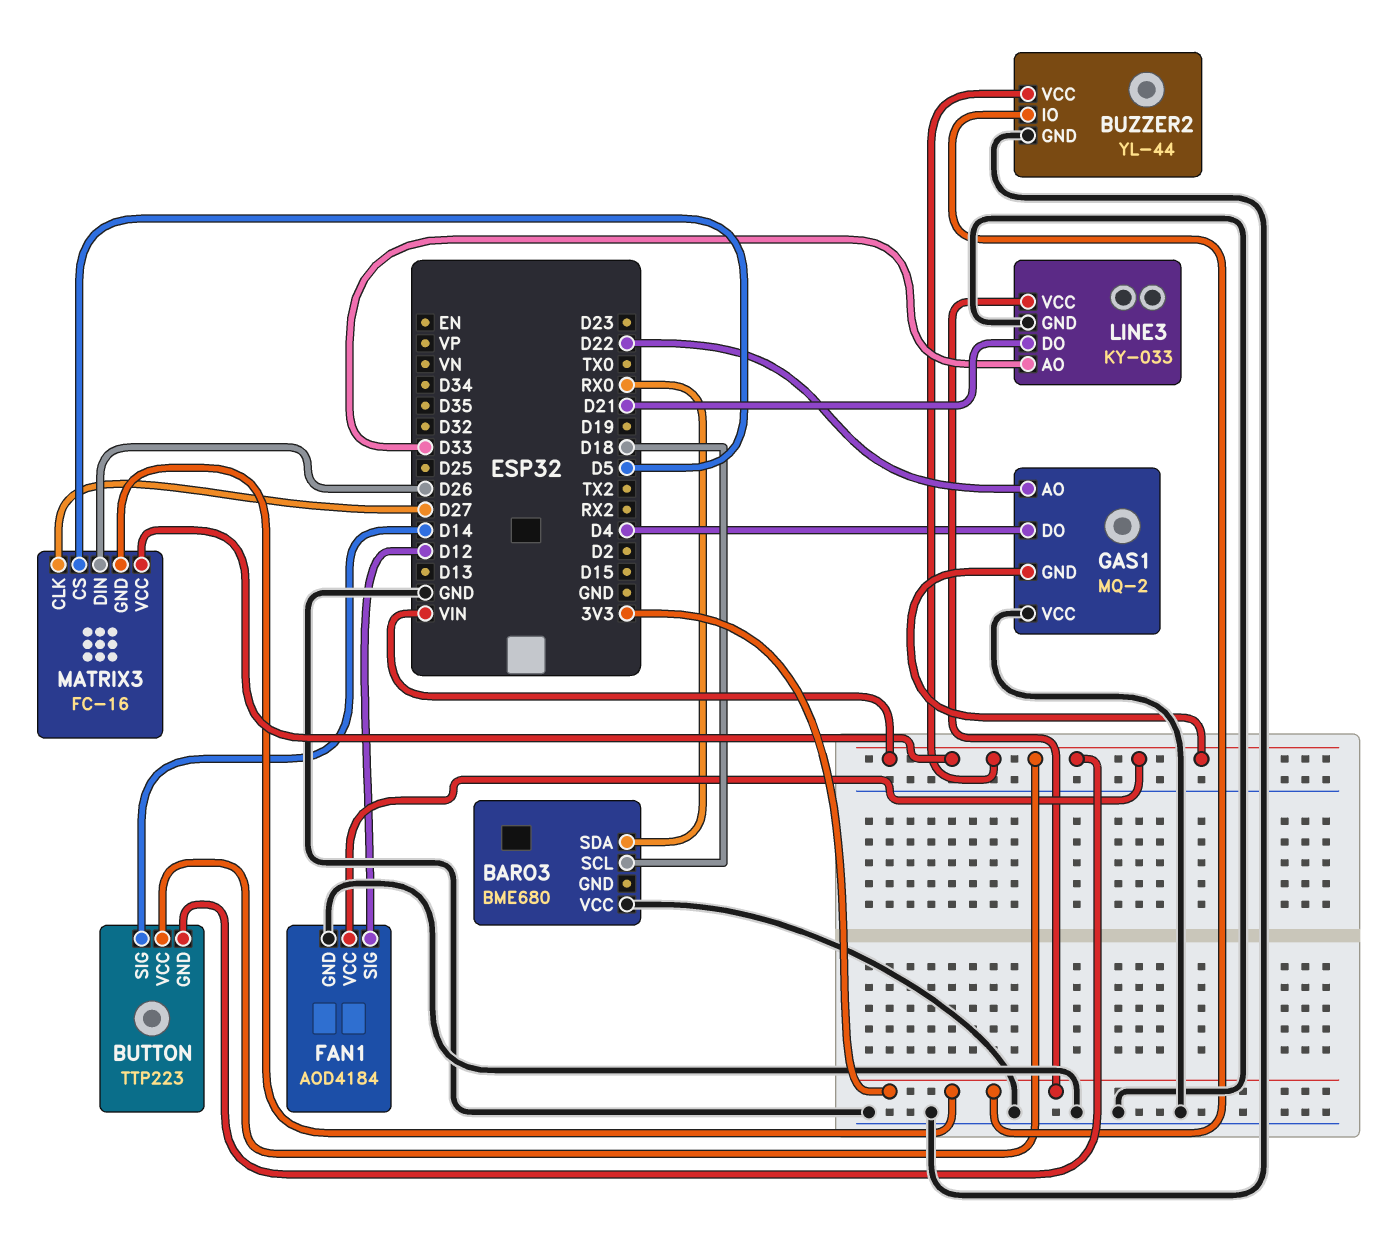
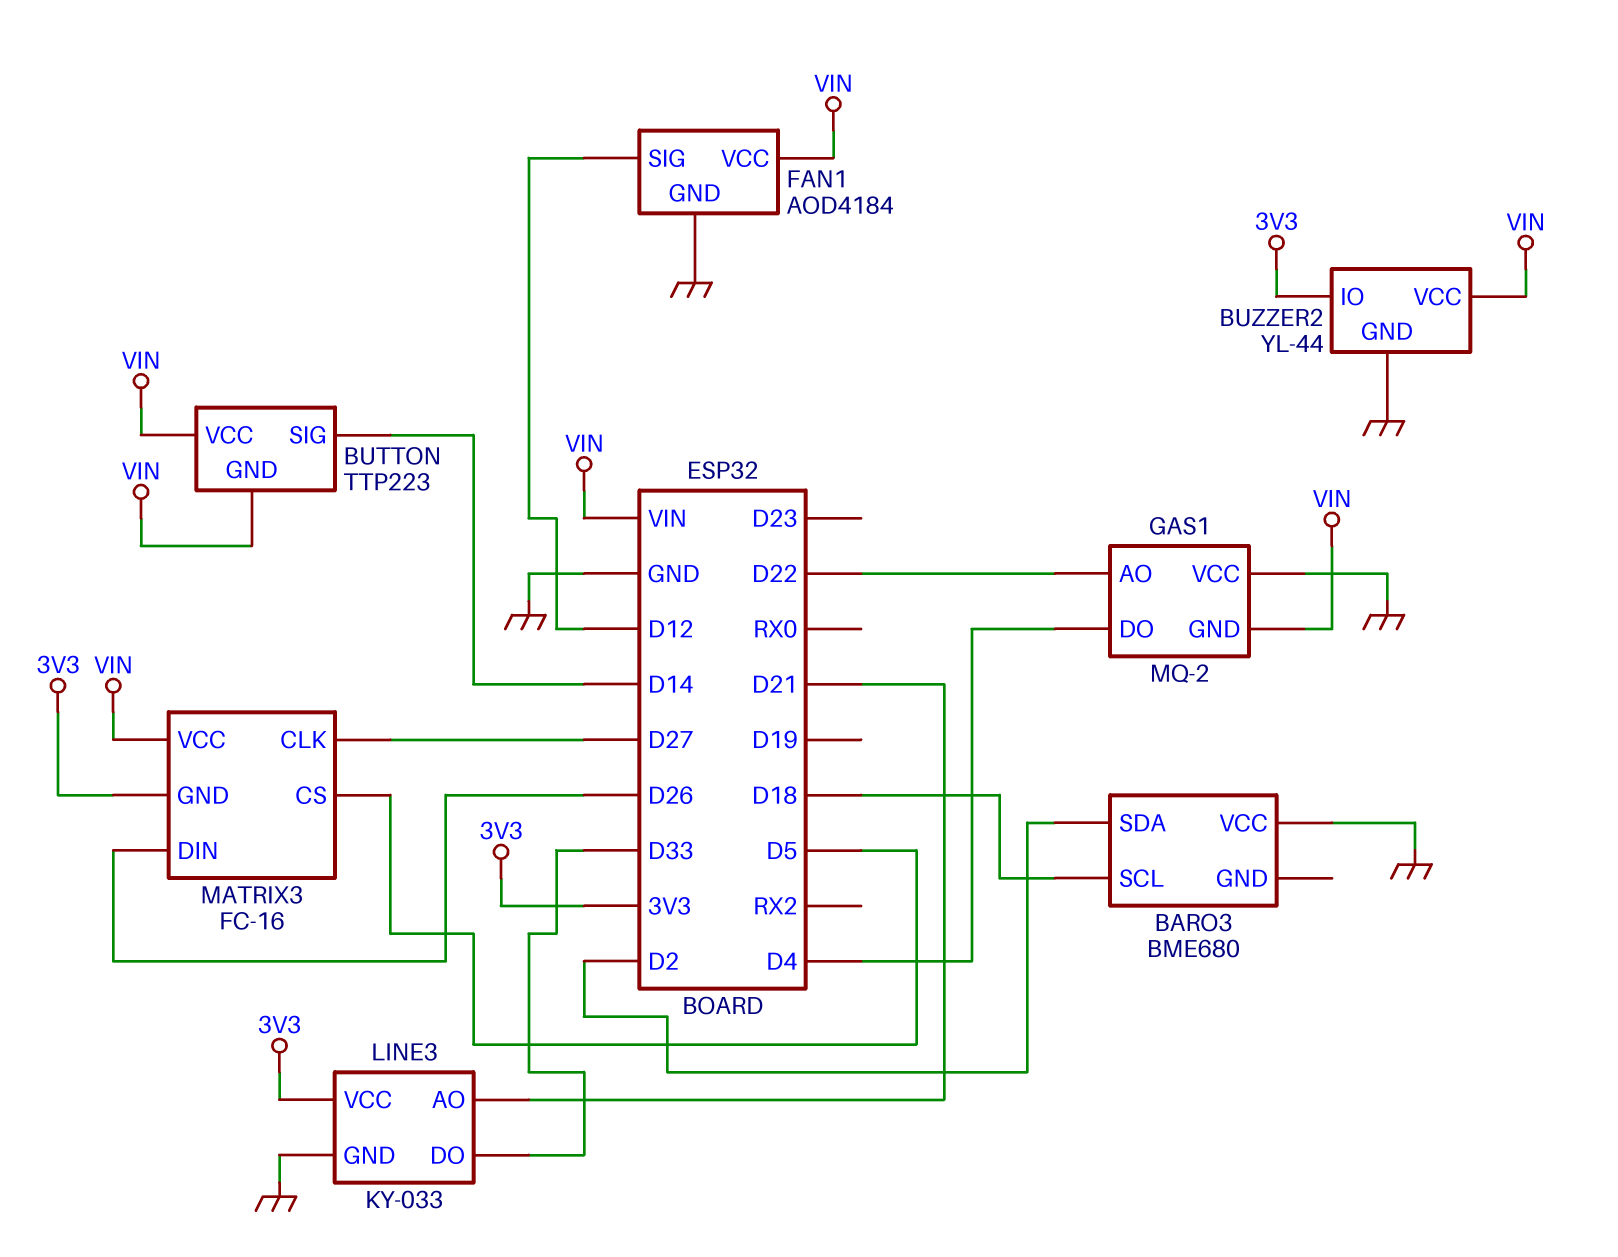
BARO3 pin SDA: RX0 -> D2
LINE3 pin AO: D33 -> D21
LINE3 pin DO: D21 -> D33

